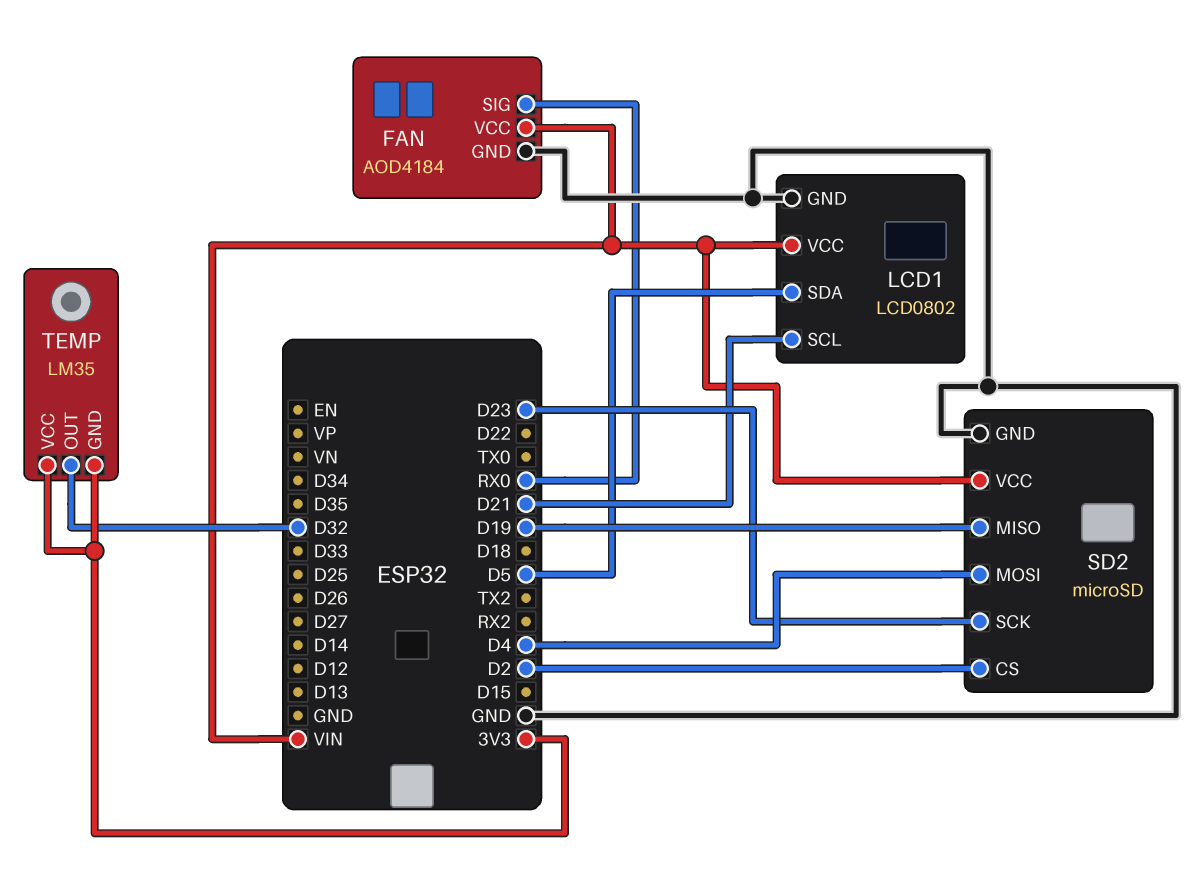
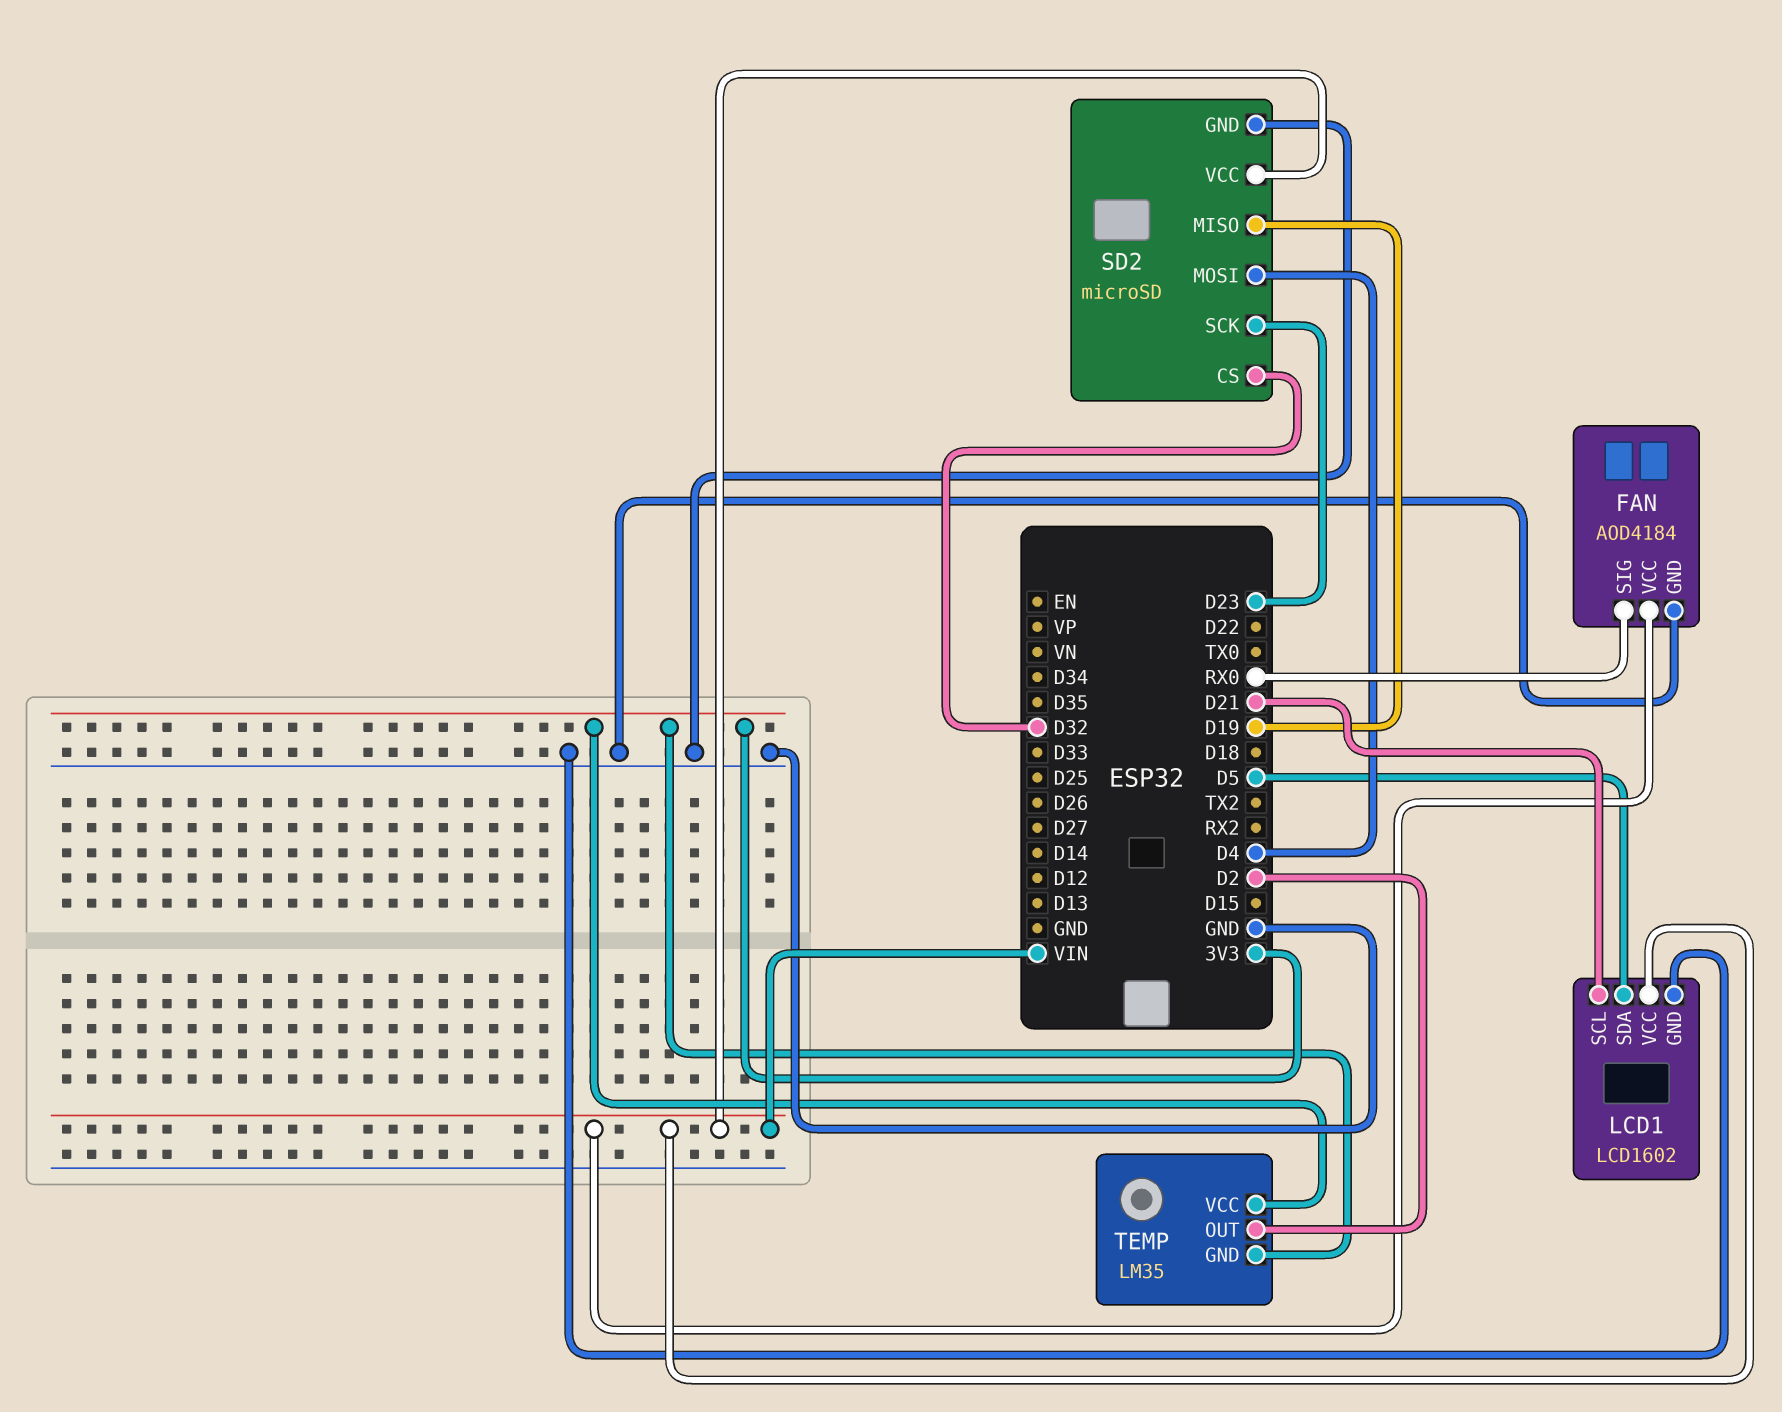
LCD1: LCD0802 -> LCD1602
SD2 pin CS: D2 -> D32
TEMP pin OUT: D32 -> D2

